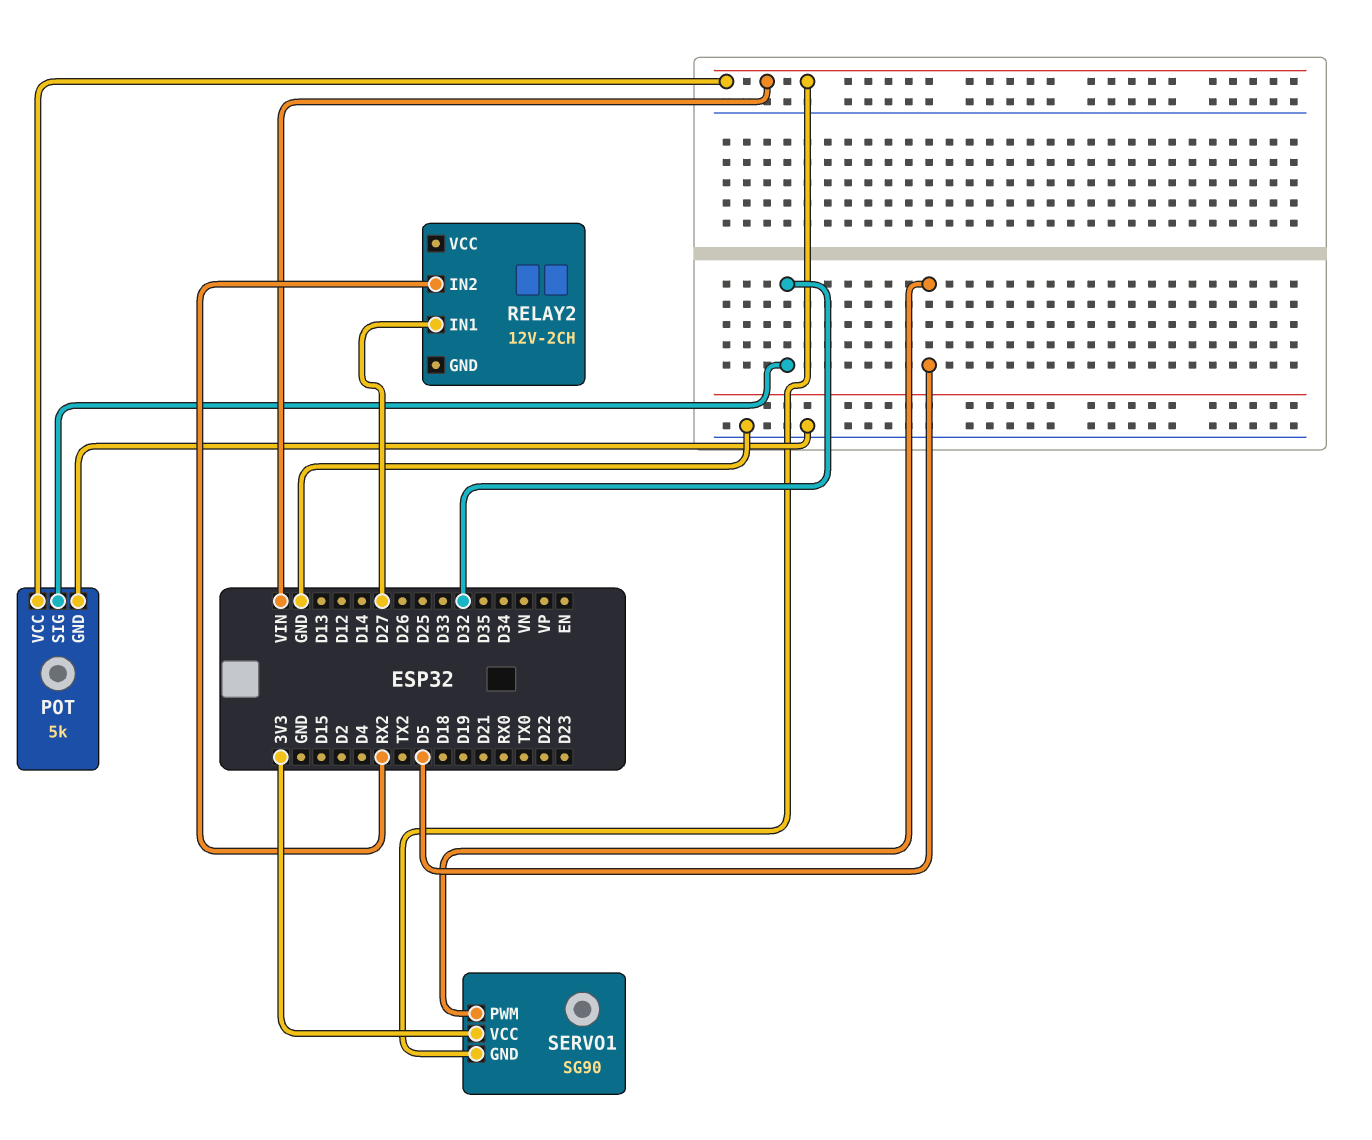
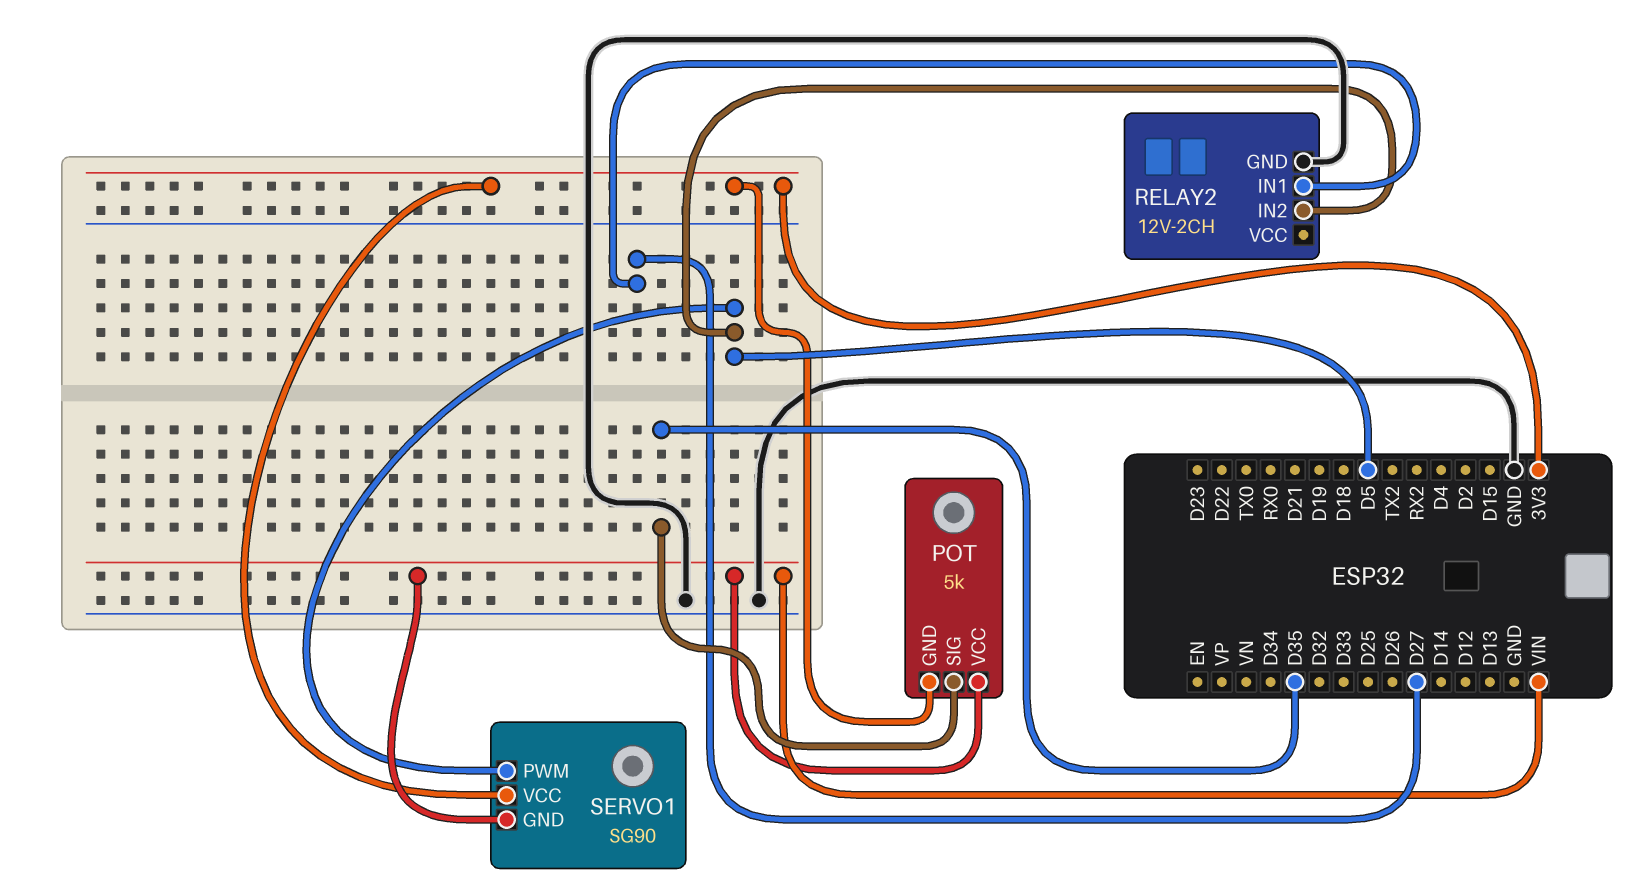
POT pin GND: GND -> 3V3
POT pin SIG: D32 -> D35
RELAY2 pin GND: none -> GND
RELAY2 pin IN2: RX2 -> D5

